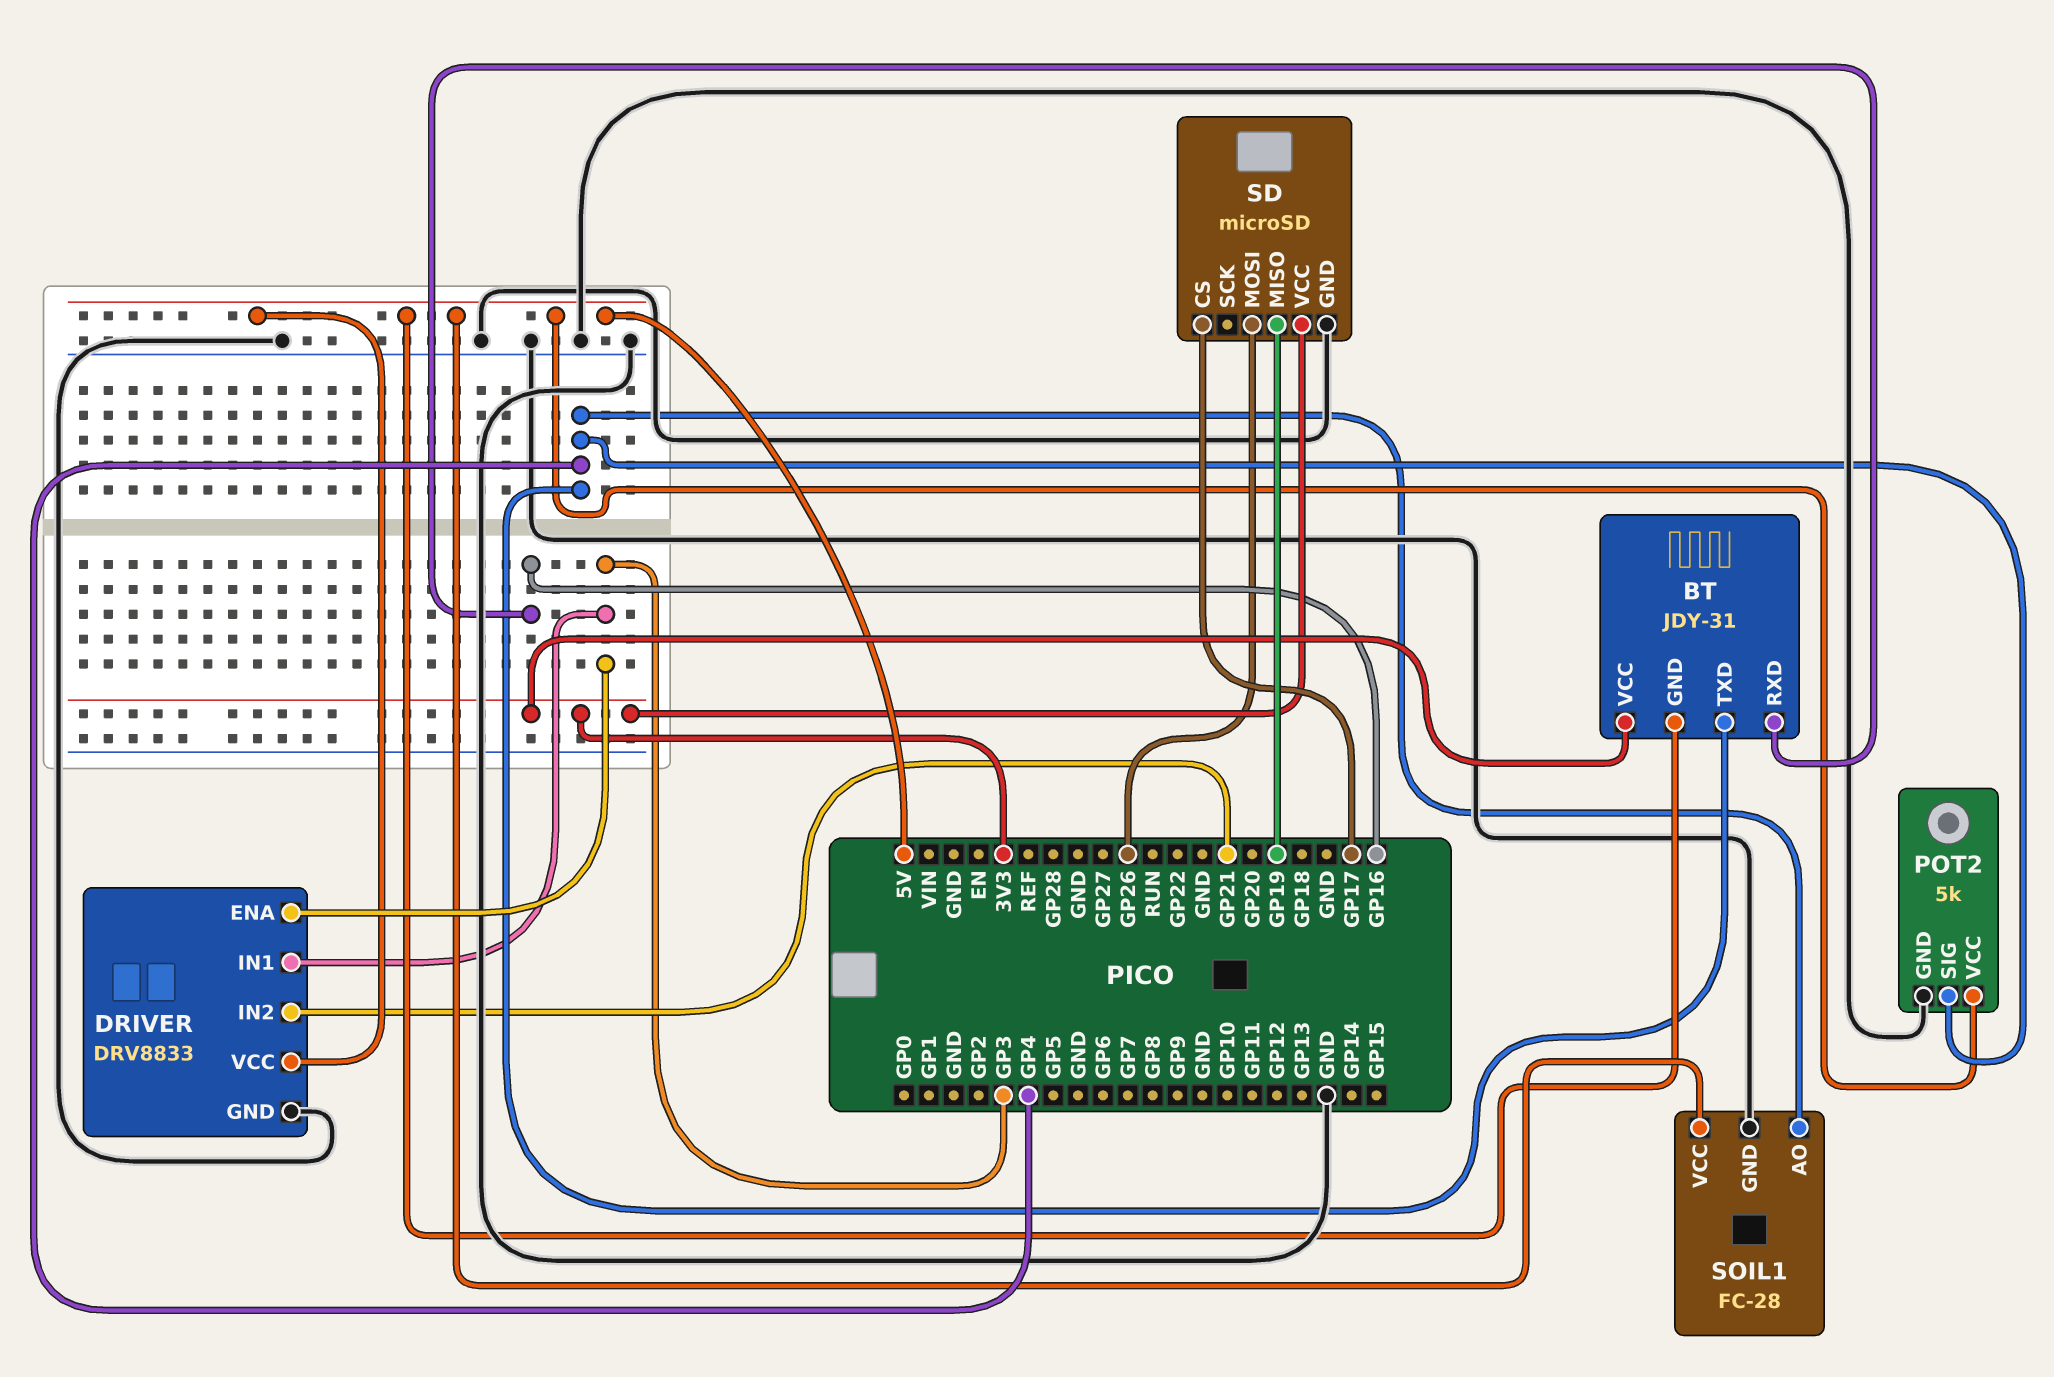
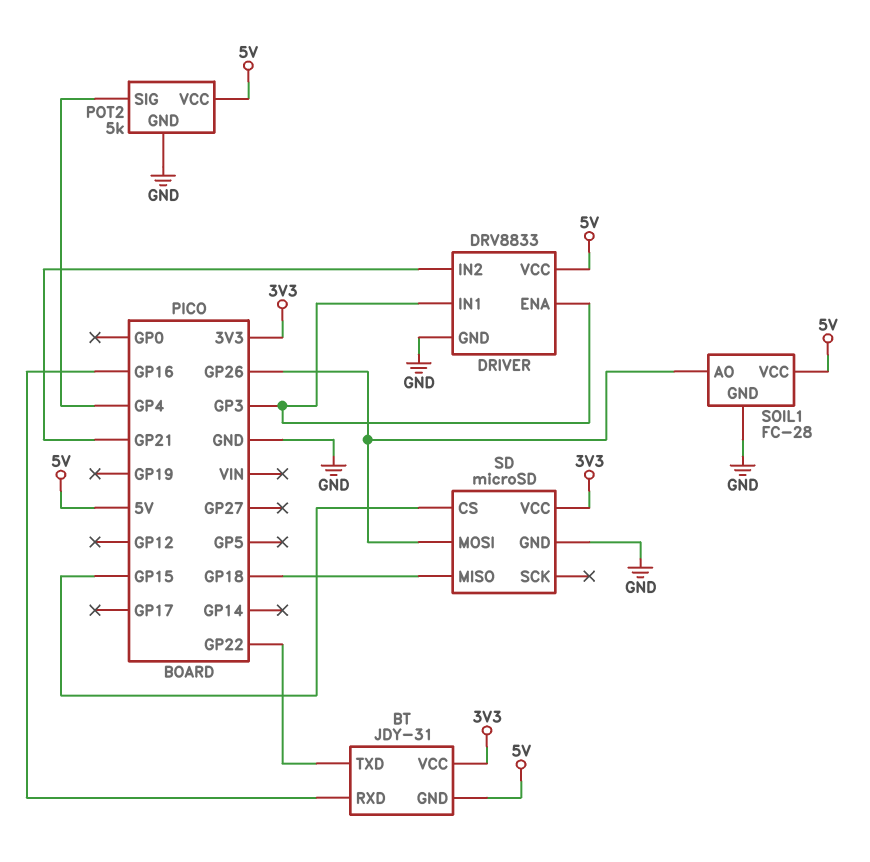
BT pin TXD: GP4 -> GP22
SD pin CS: GP17 -> GP15
SD pin MISO: GP19 -> GP18
SOIL1 pin AO: GP4 -> GP26

